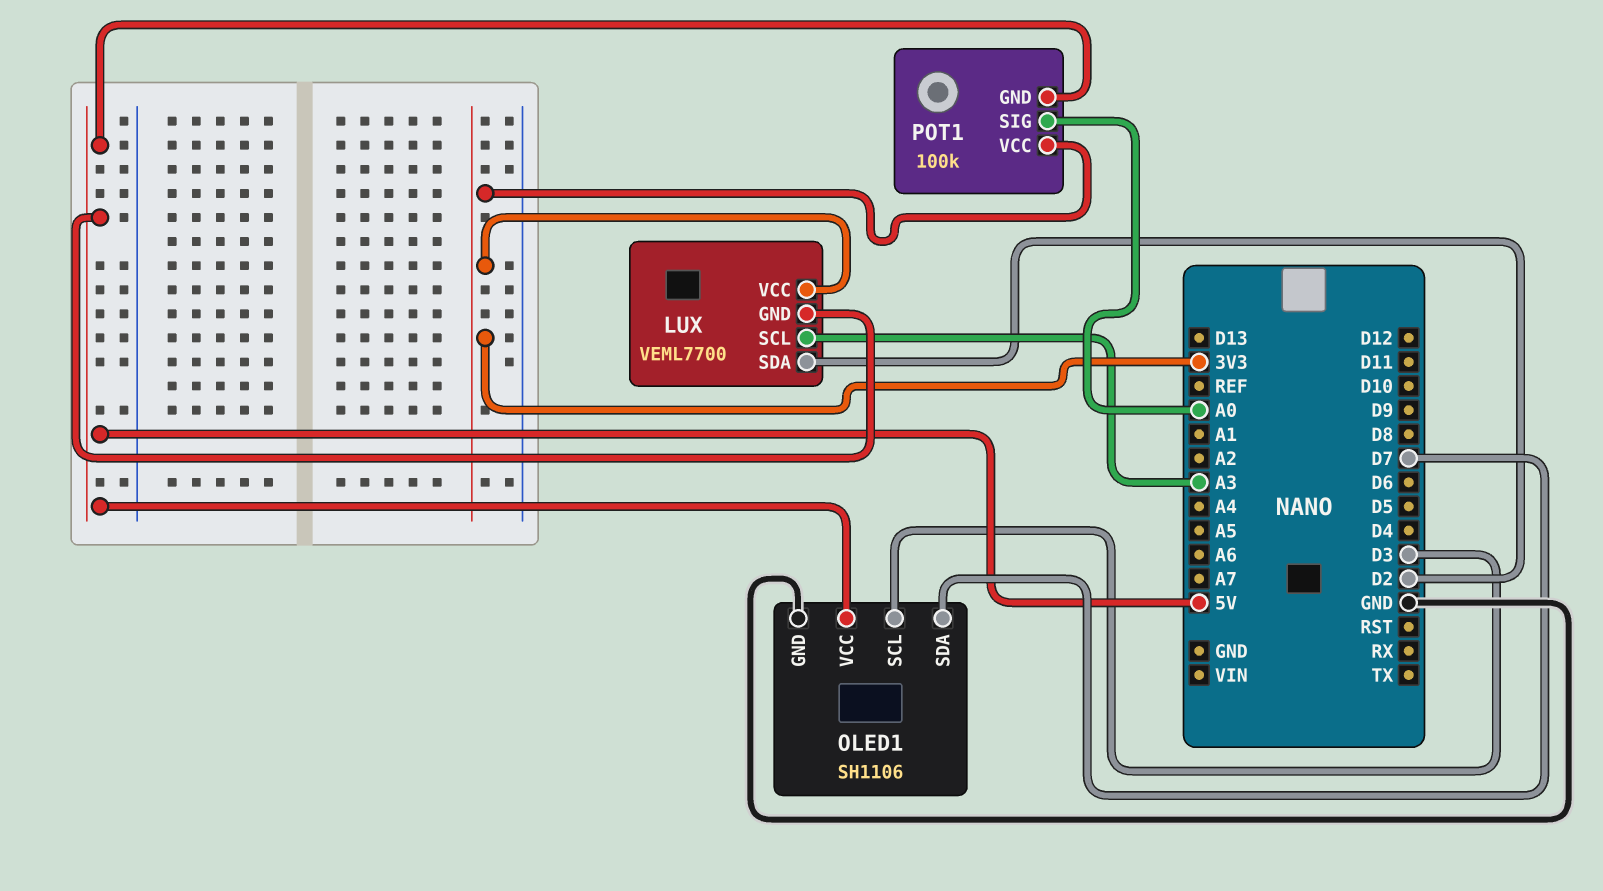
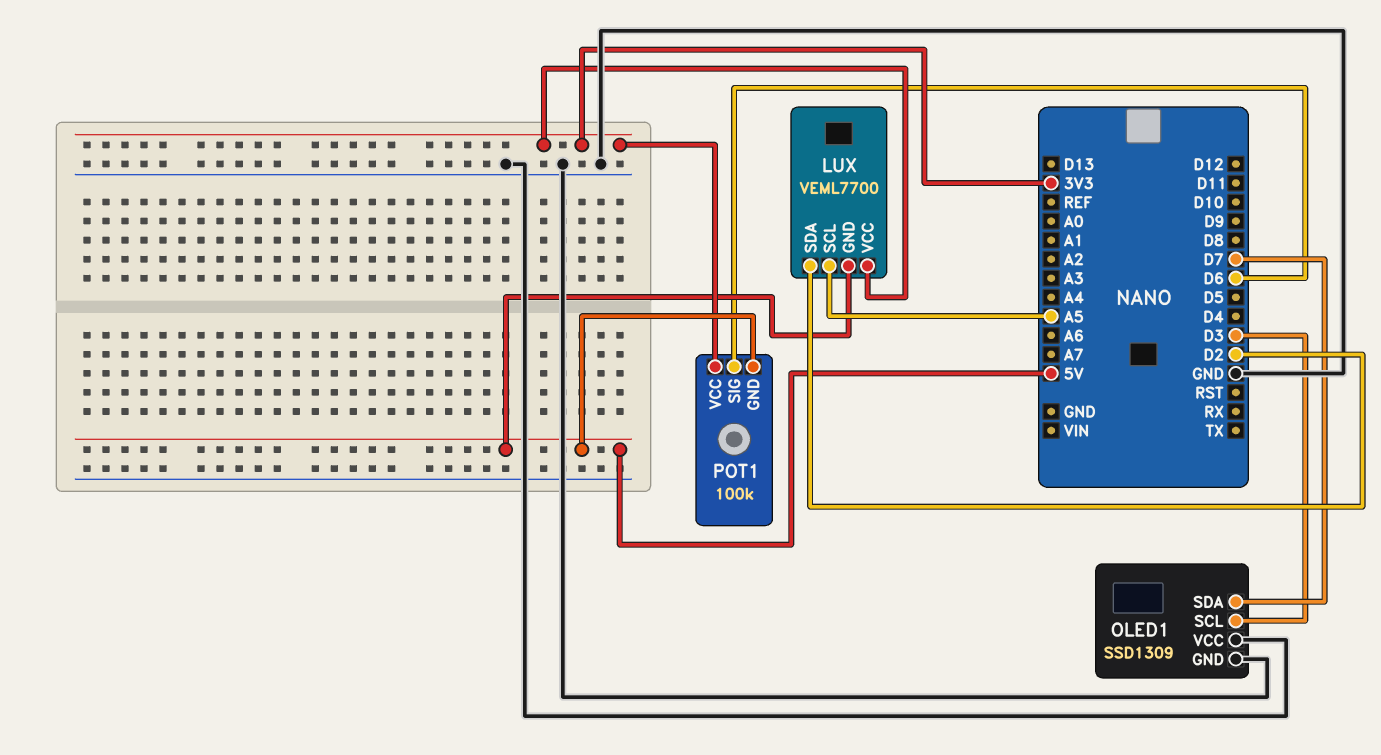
LUX pin SCL: A3 -> A5
OLED1: SH1106 -> SSD1309
OLED1 pin VCC: 5V -> GND
POT1 pin SIG: A0 -> D6

